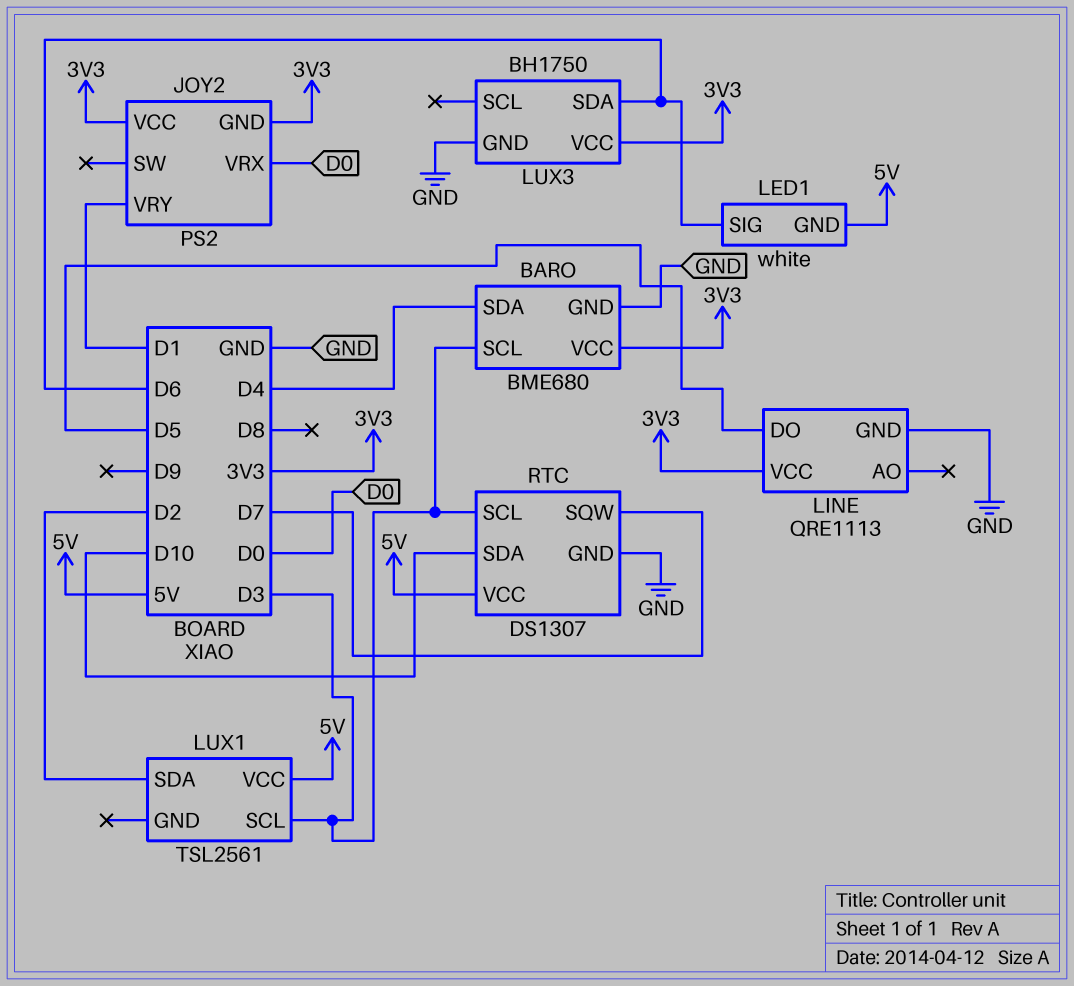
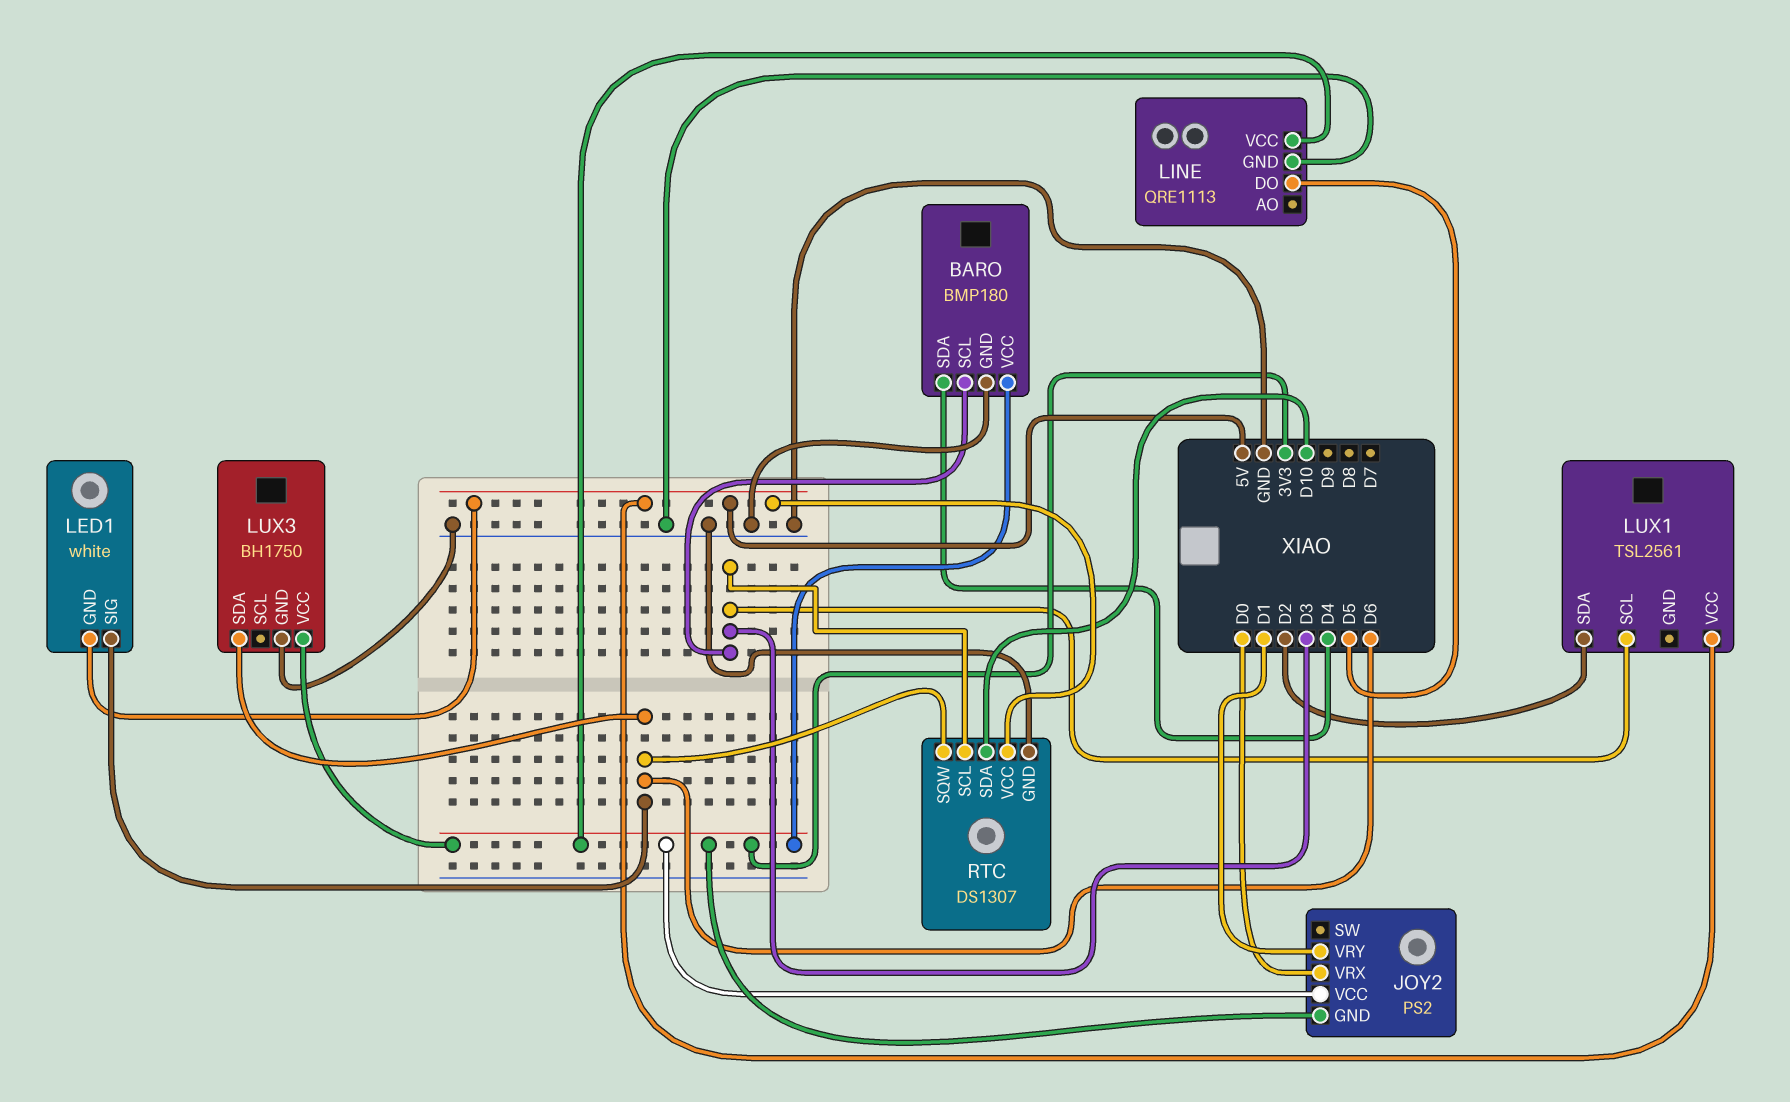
BARO: BME680 -> BMP180
RTC pin SQW: D7 -> D6

